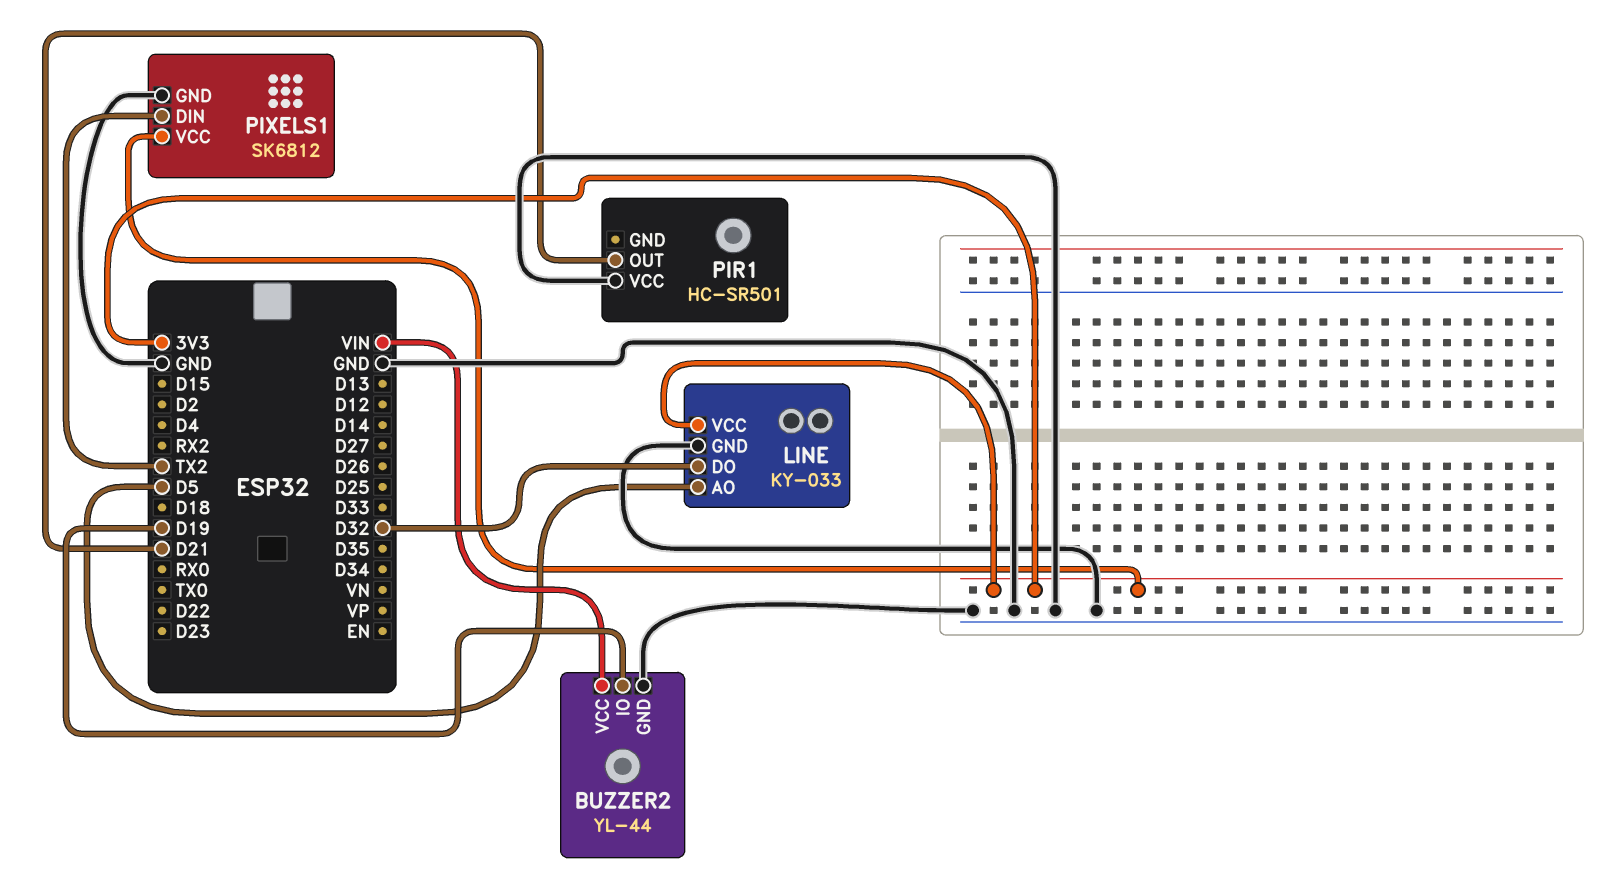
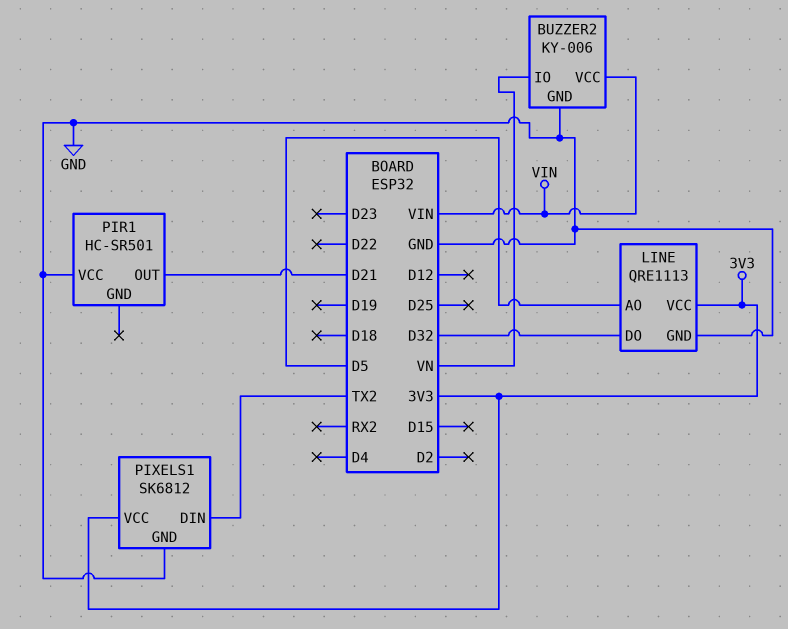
BUZZER2: YL-44 -> KY-006
BUZZER2 pin IO: D19 -> VN
LINE: KY-033 -> QRE1113

